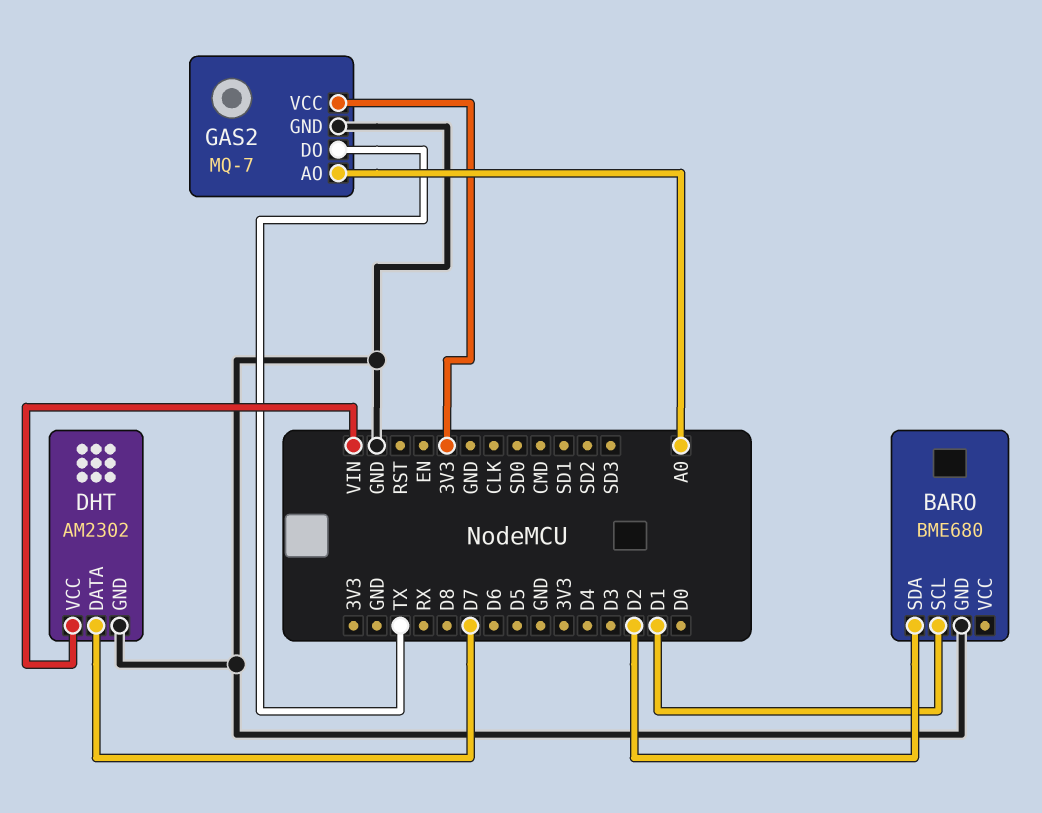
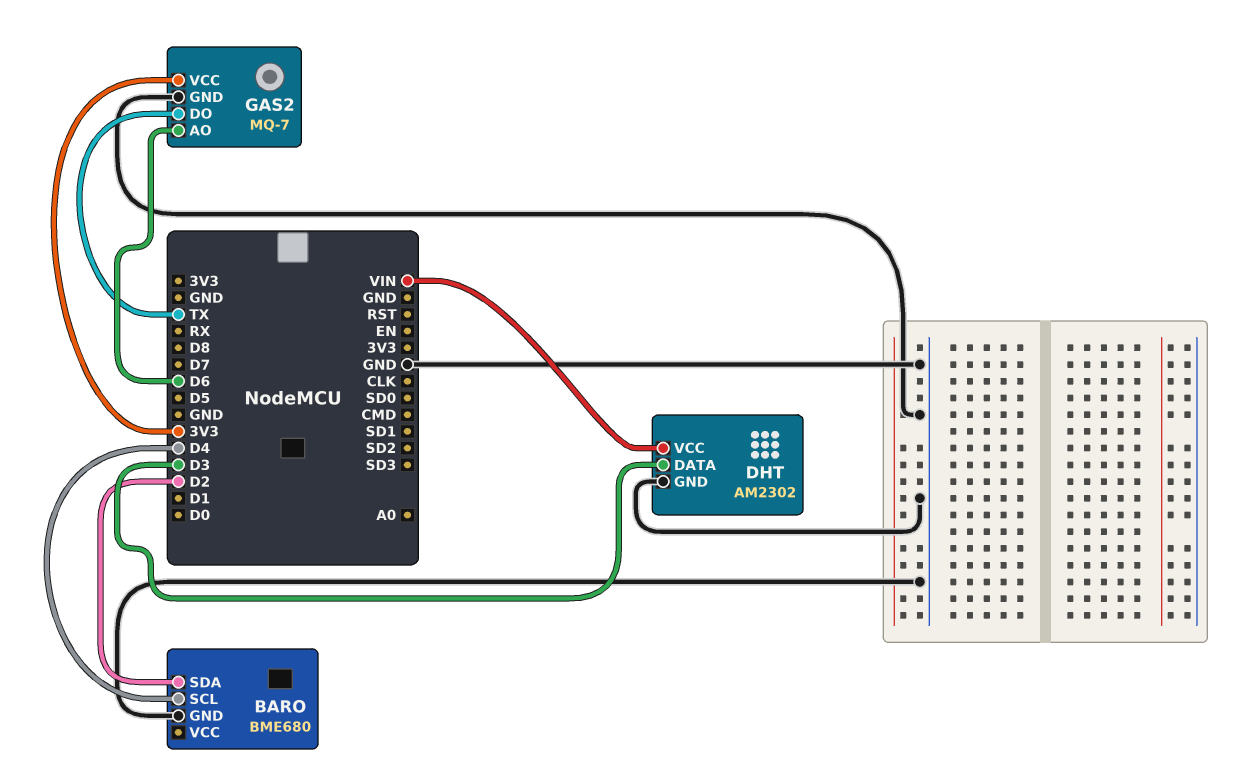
BARO pin SCL: D1 -> D4
DHT pin DATA: D7 -> D3
GAS2 pin AO: A0 -> D6

